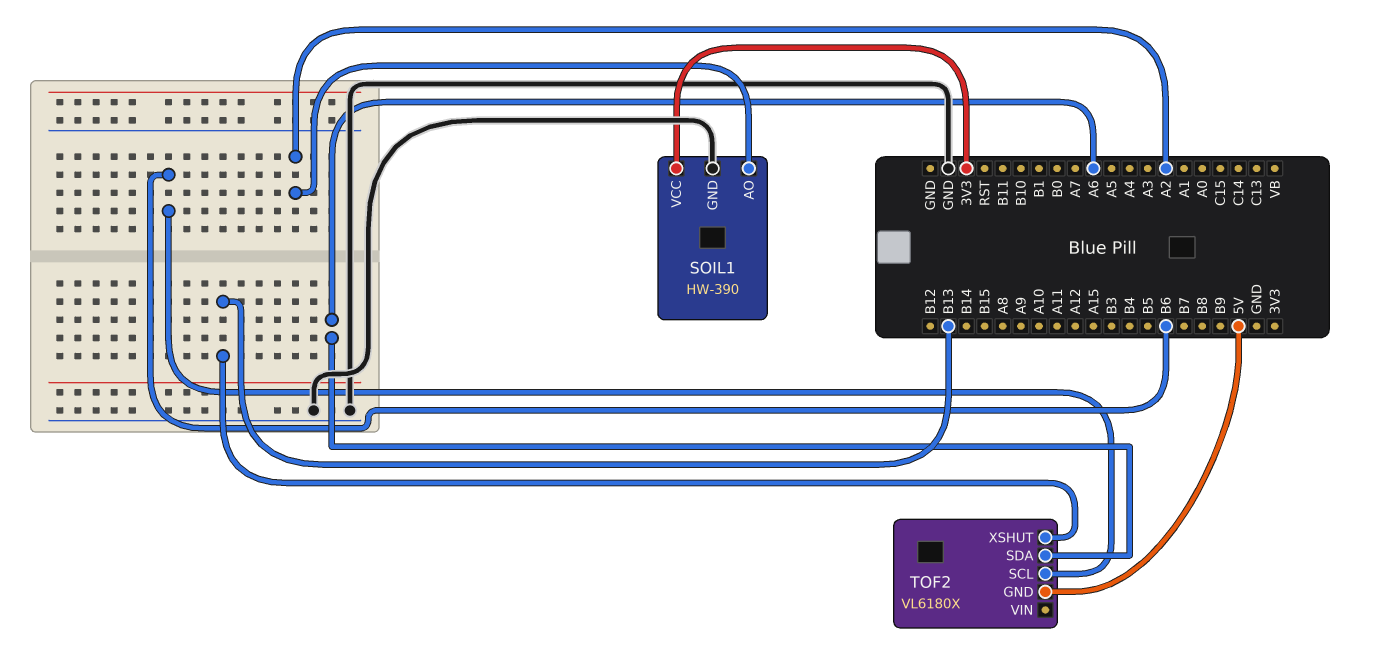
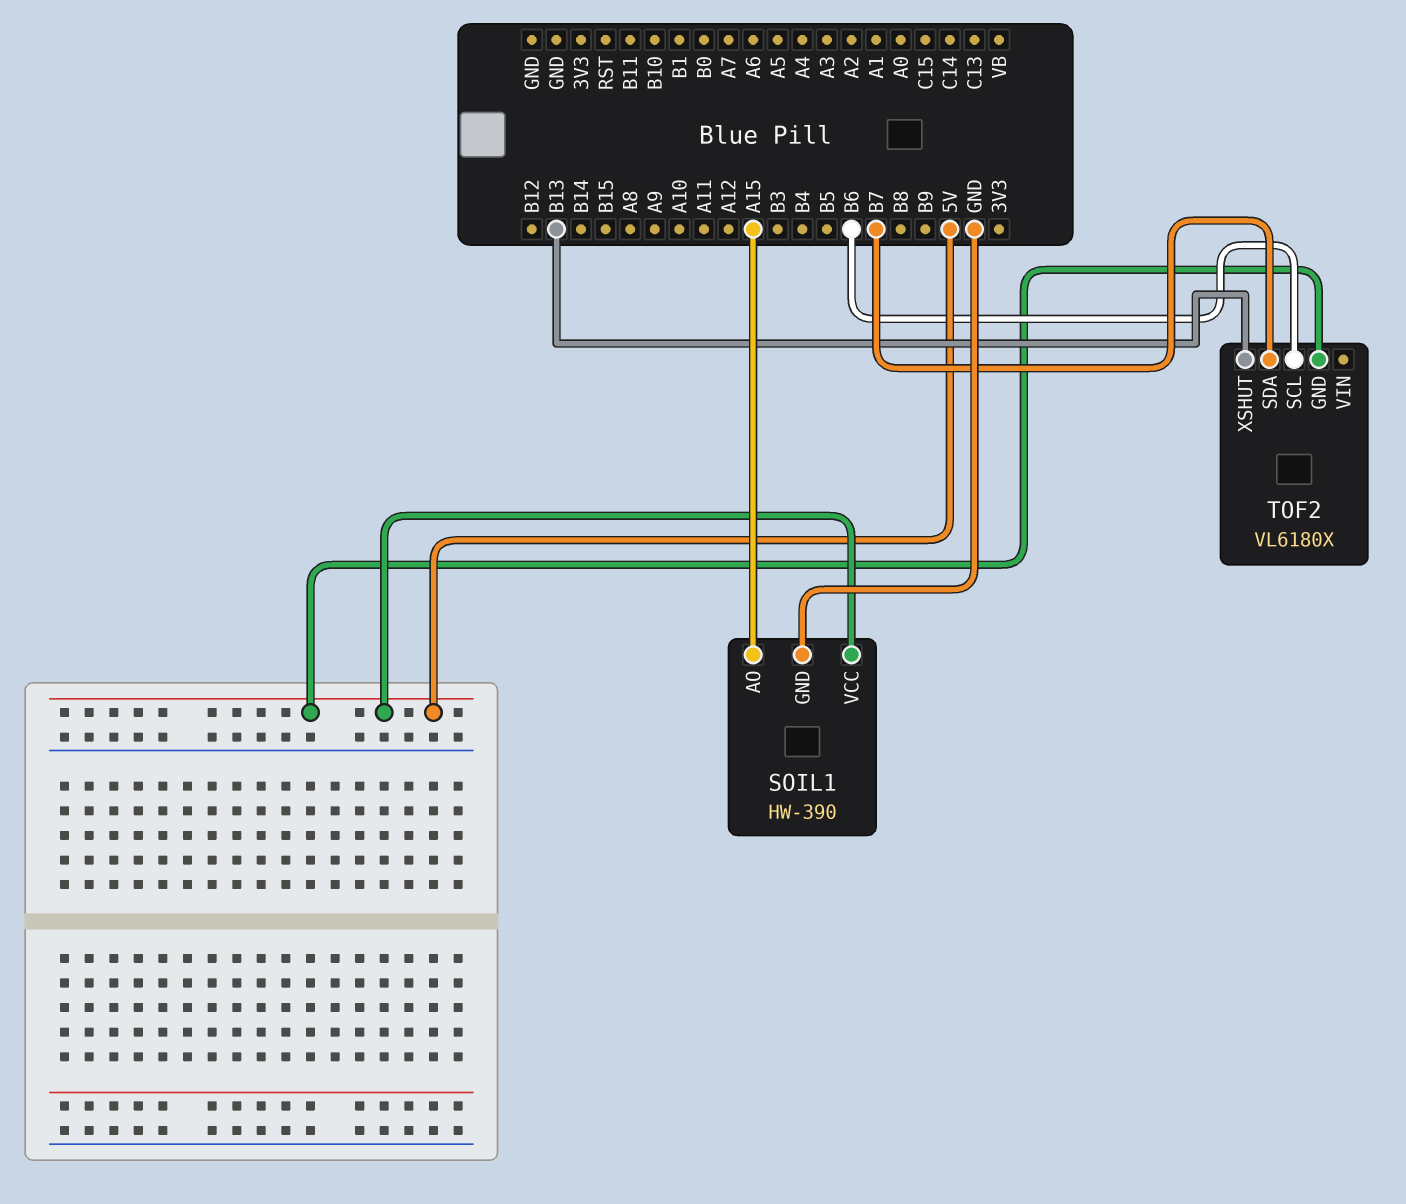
SOIL1 pin AO: A2 -> A15
SOIL1 pin VCC: 3V3 -> 5V
TOF2 pin SDA: A6 -> B7

